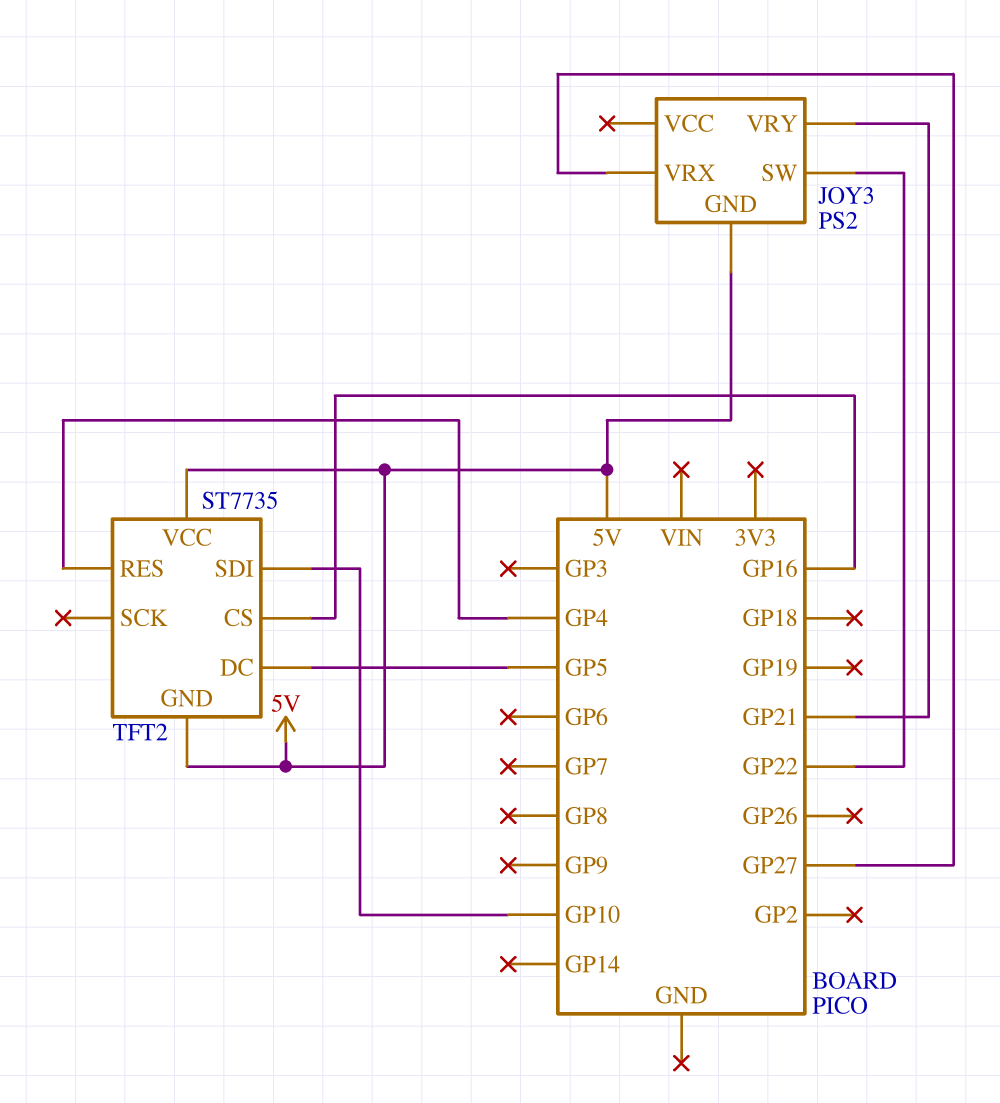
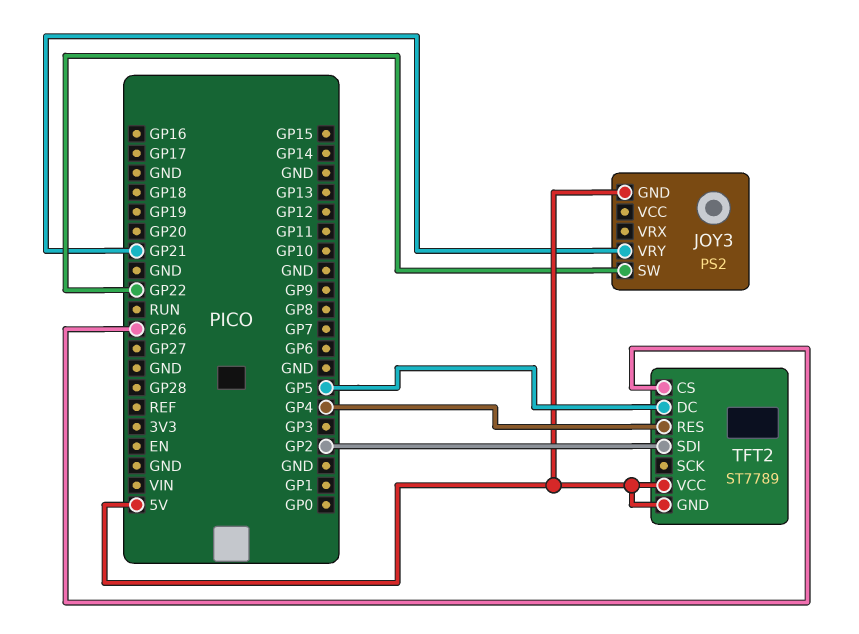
JOY3 pin VRX: GP27 -> none
TFT2: ST7735 -> ST7789
TFT2 pin CS: GP16 -> GP26
TFT2 pin SDI: GP10 -> GP2

